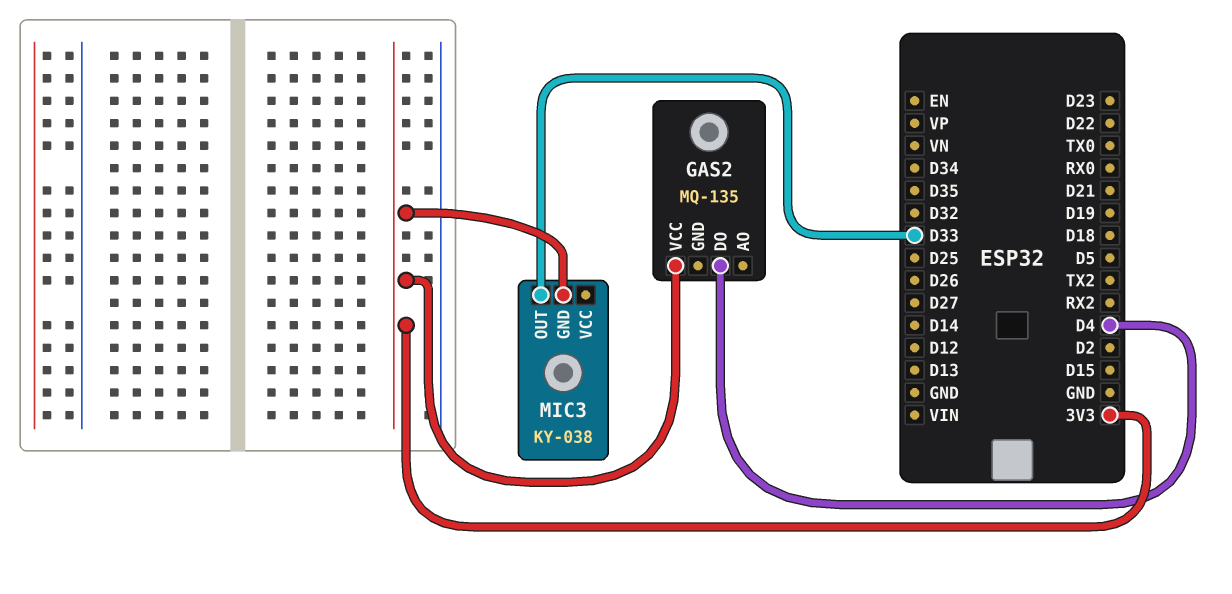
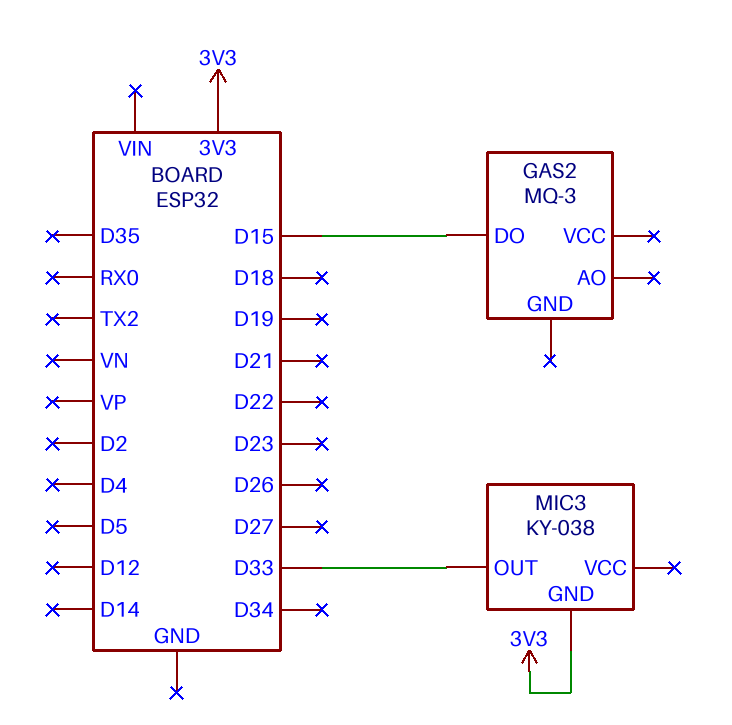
GAS2: MQ-135 -> MQ-3
GAS2 pin DO: D4 -> D15
GAS2 pin VCC: 3V3 -> none

